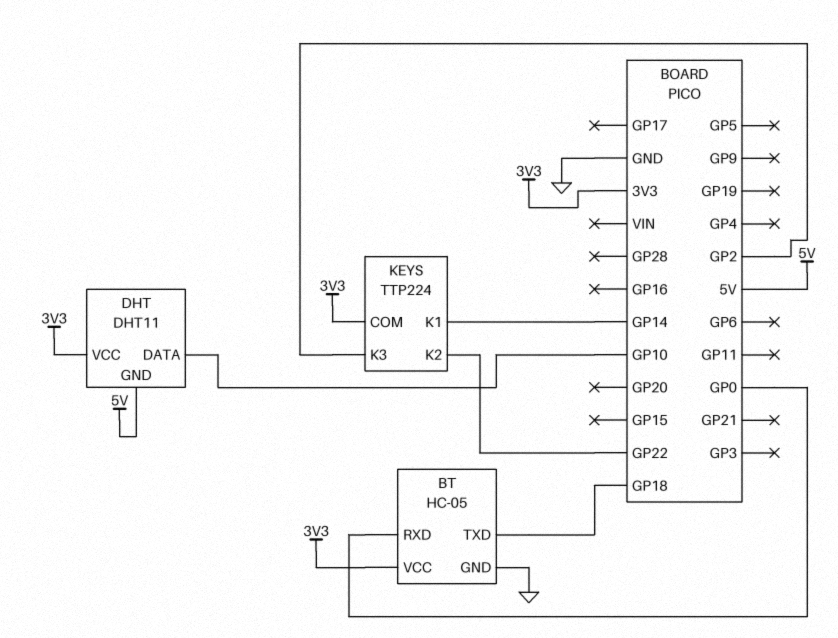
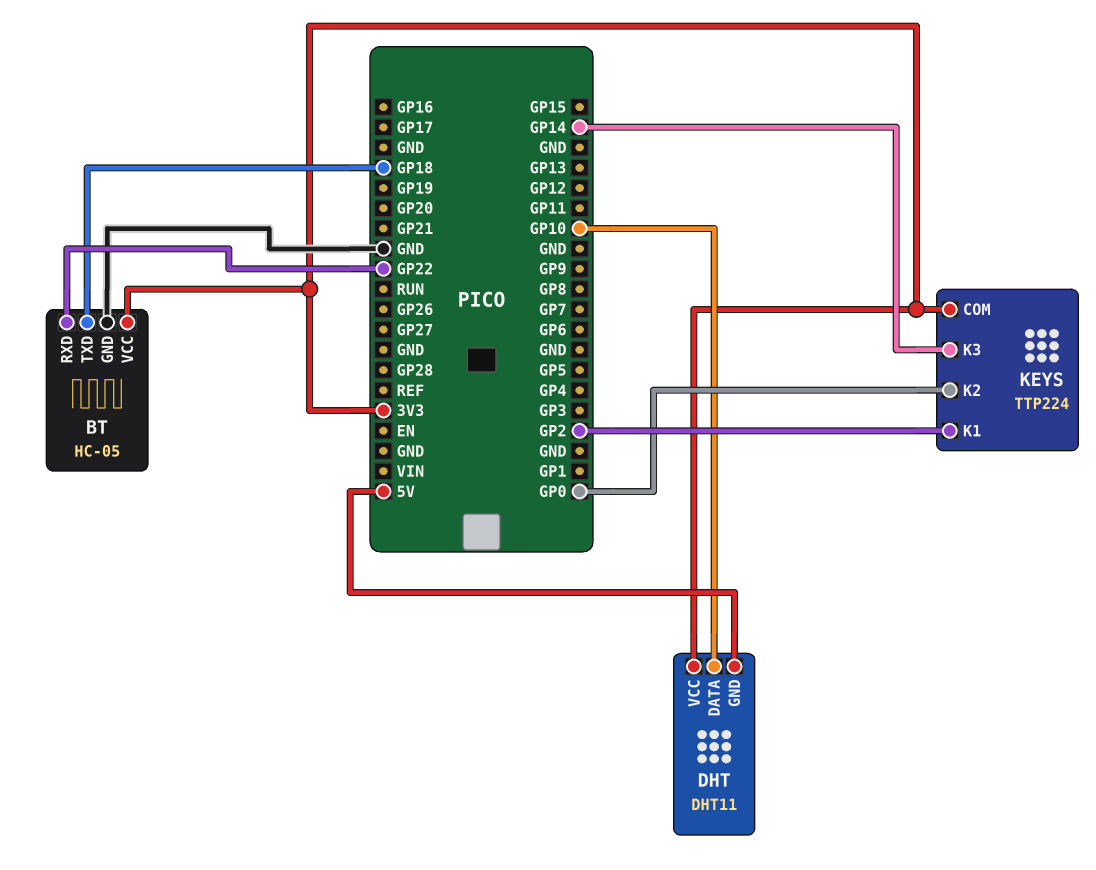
BT pin RXD: GP0 -> GP22
KEYS pin K1: GP14 -> GP2
KEYS pin K2: GP22 -> GP0
KEYS pin K3: GP2 -> GP14

